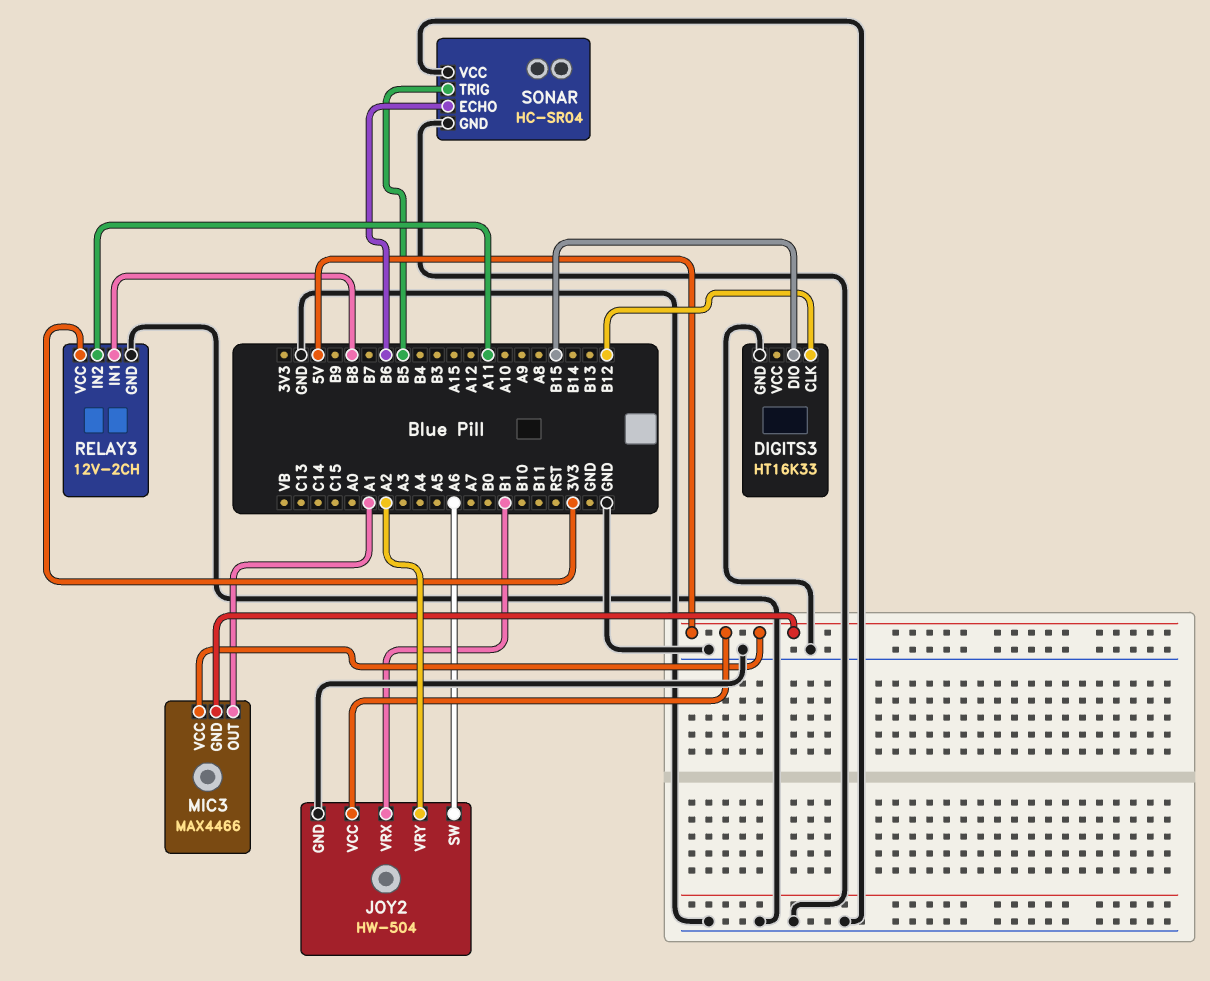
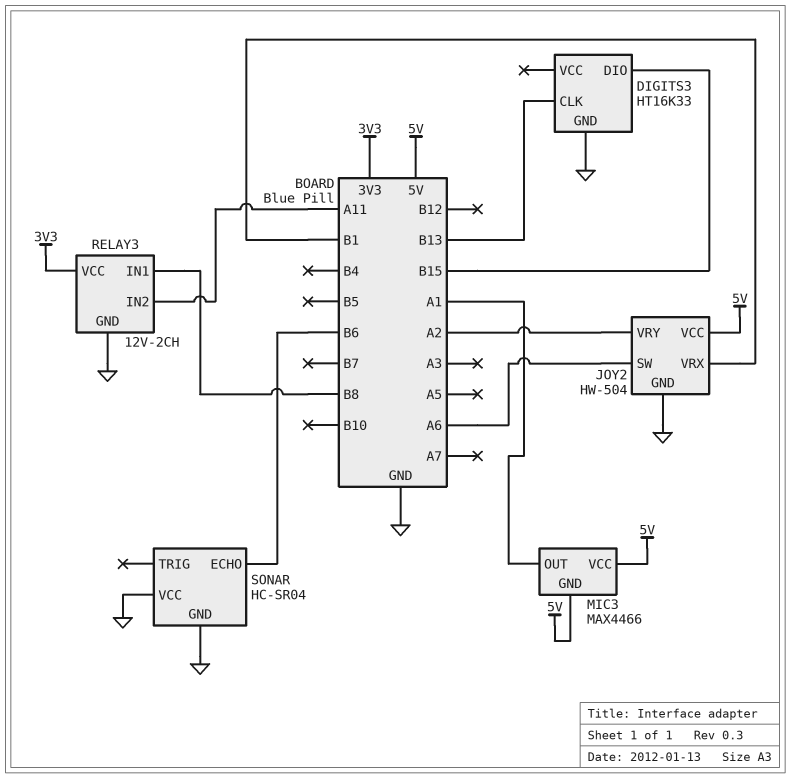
DIGITS3 pin CLK: B12 -> B13
SONAR pin TRIG: B5 -> none

